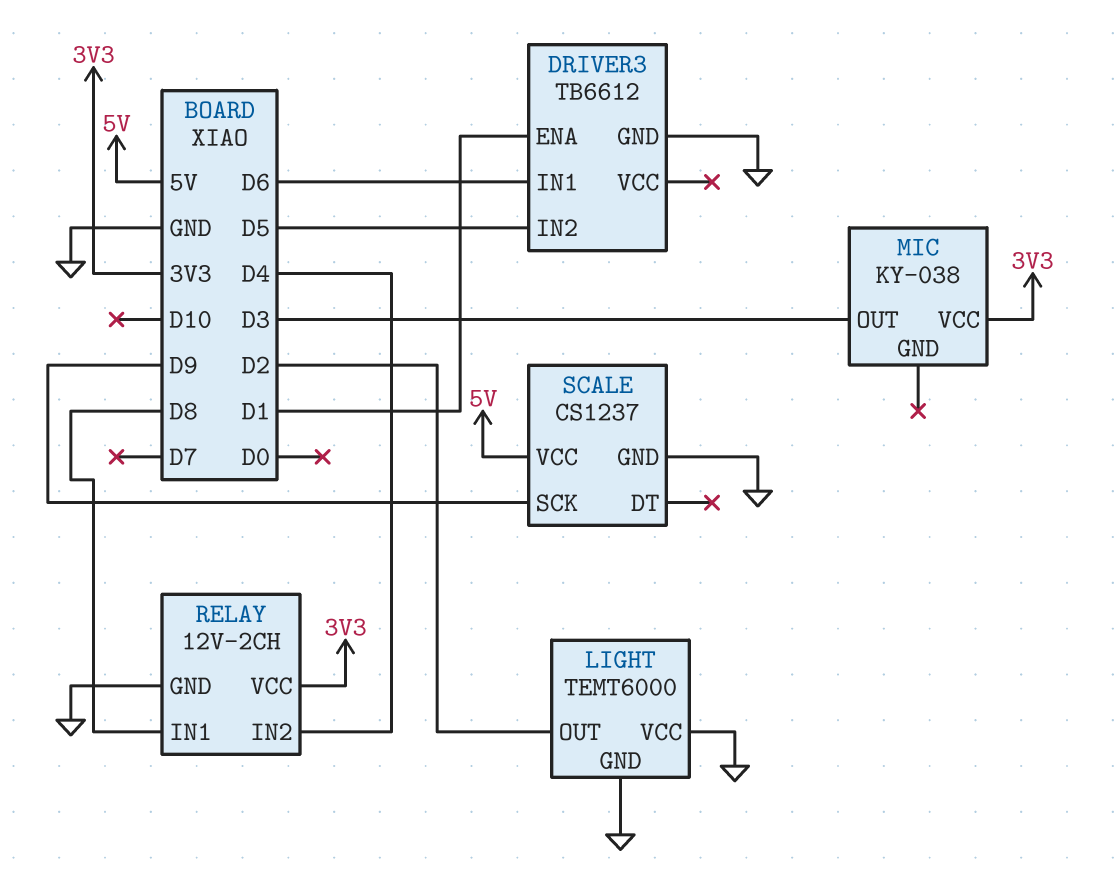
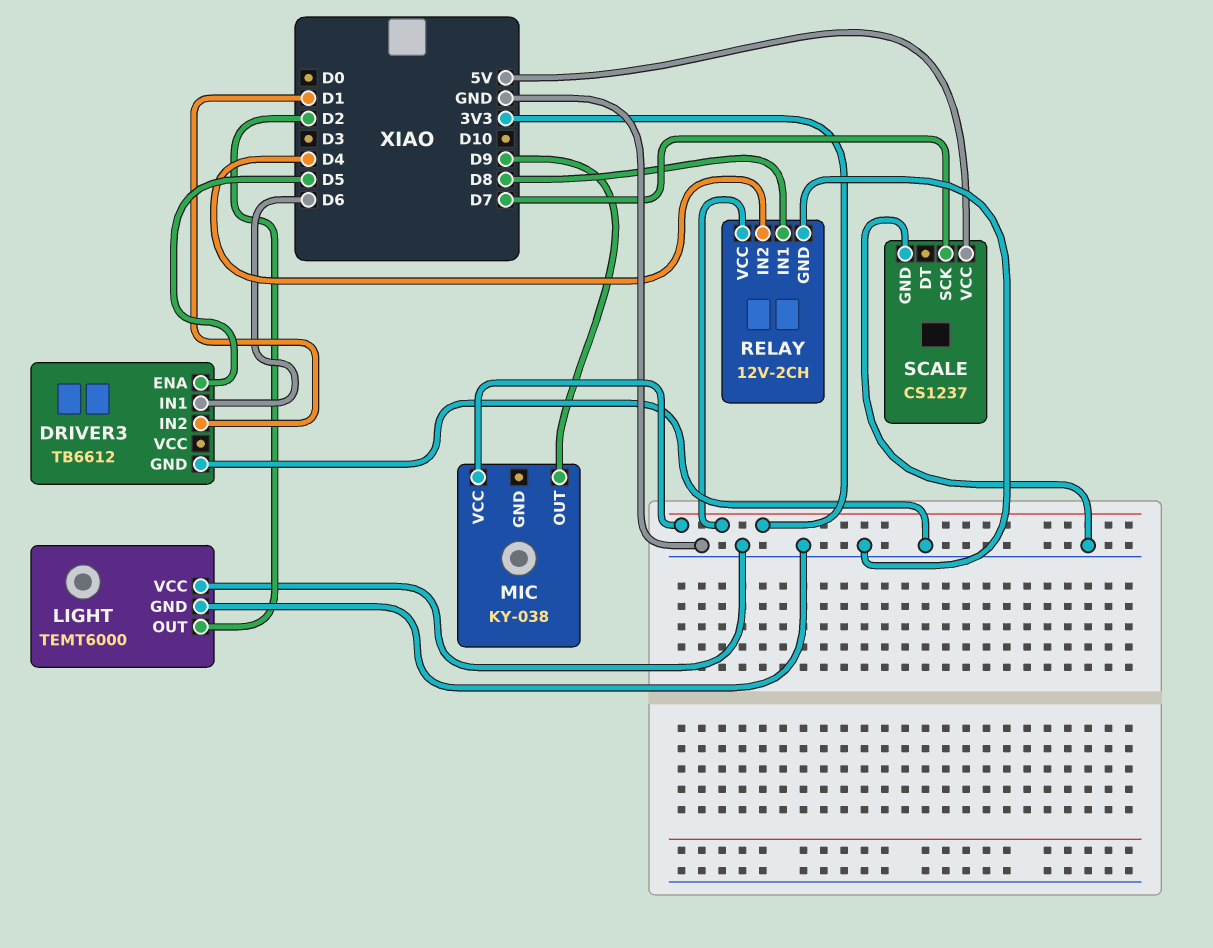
DRIVER3 pin ENA: D1 -> D5
DRIVER3 pin IN2: D5 -> D1
MIC pin OUT: D3 -> D9
SCALE pin SCK: D9 -> D7

